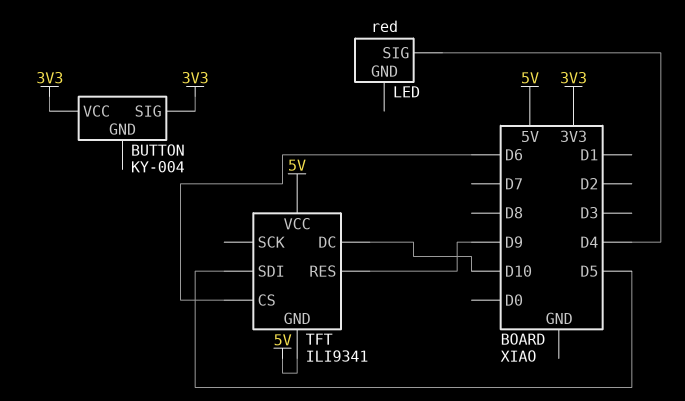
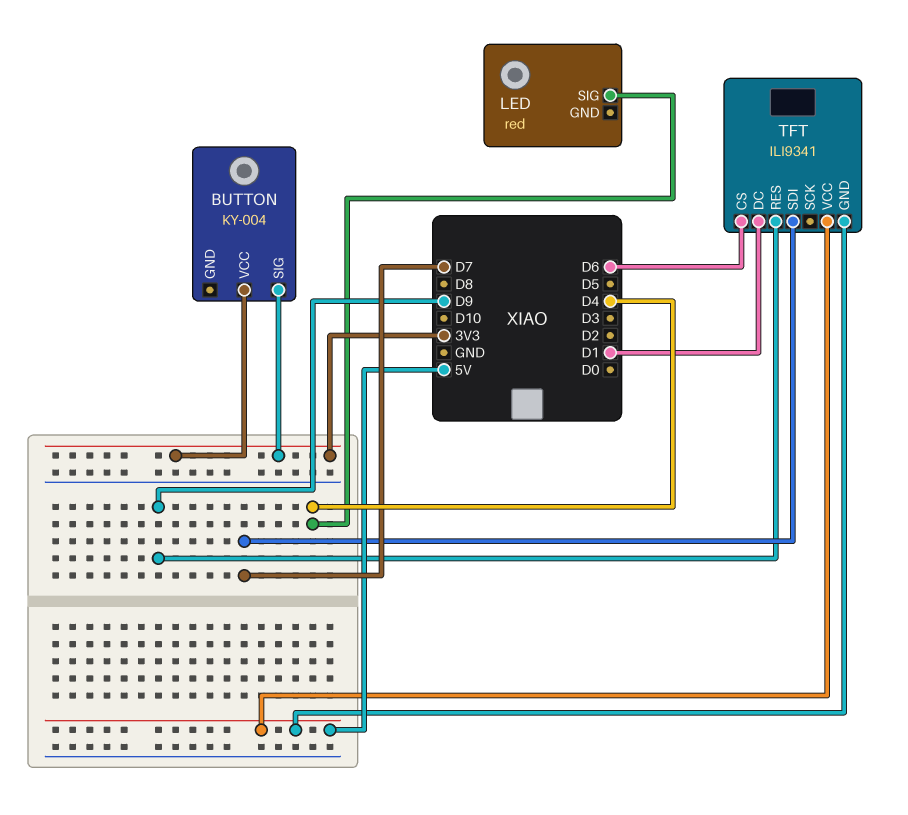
TFT pin DC: D10 -> D1
TFT pin SDI: D5 -> D7

